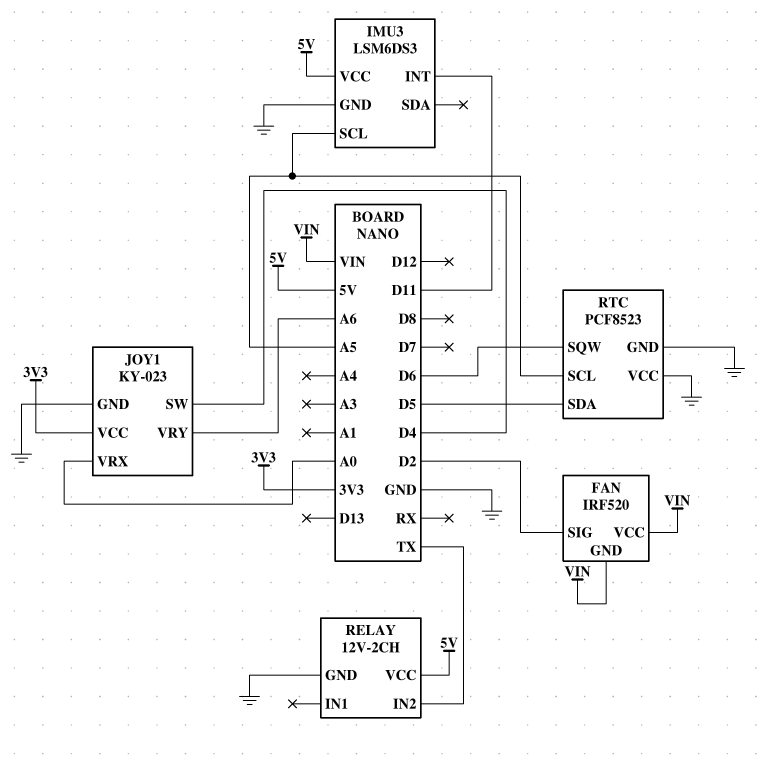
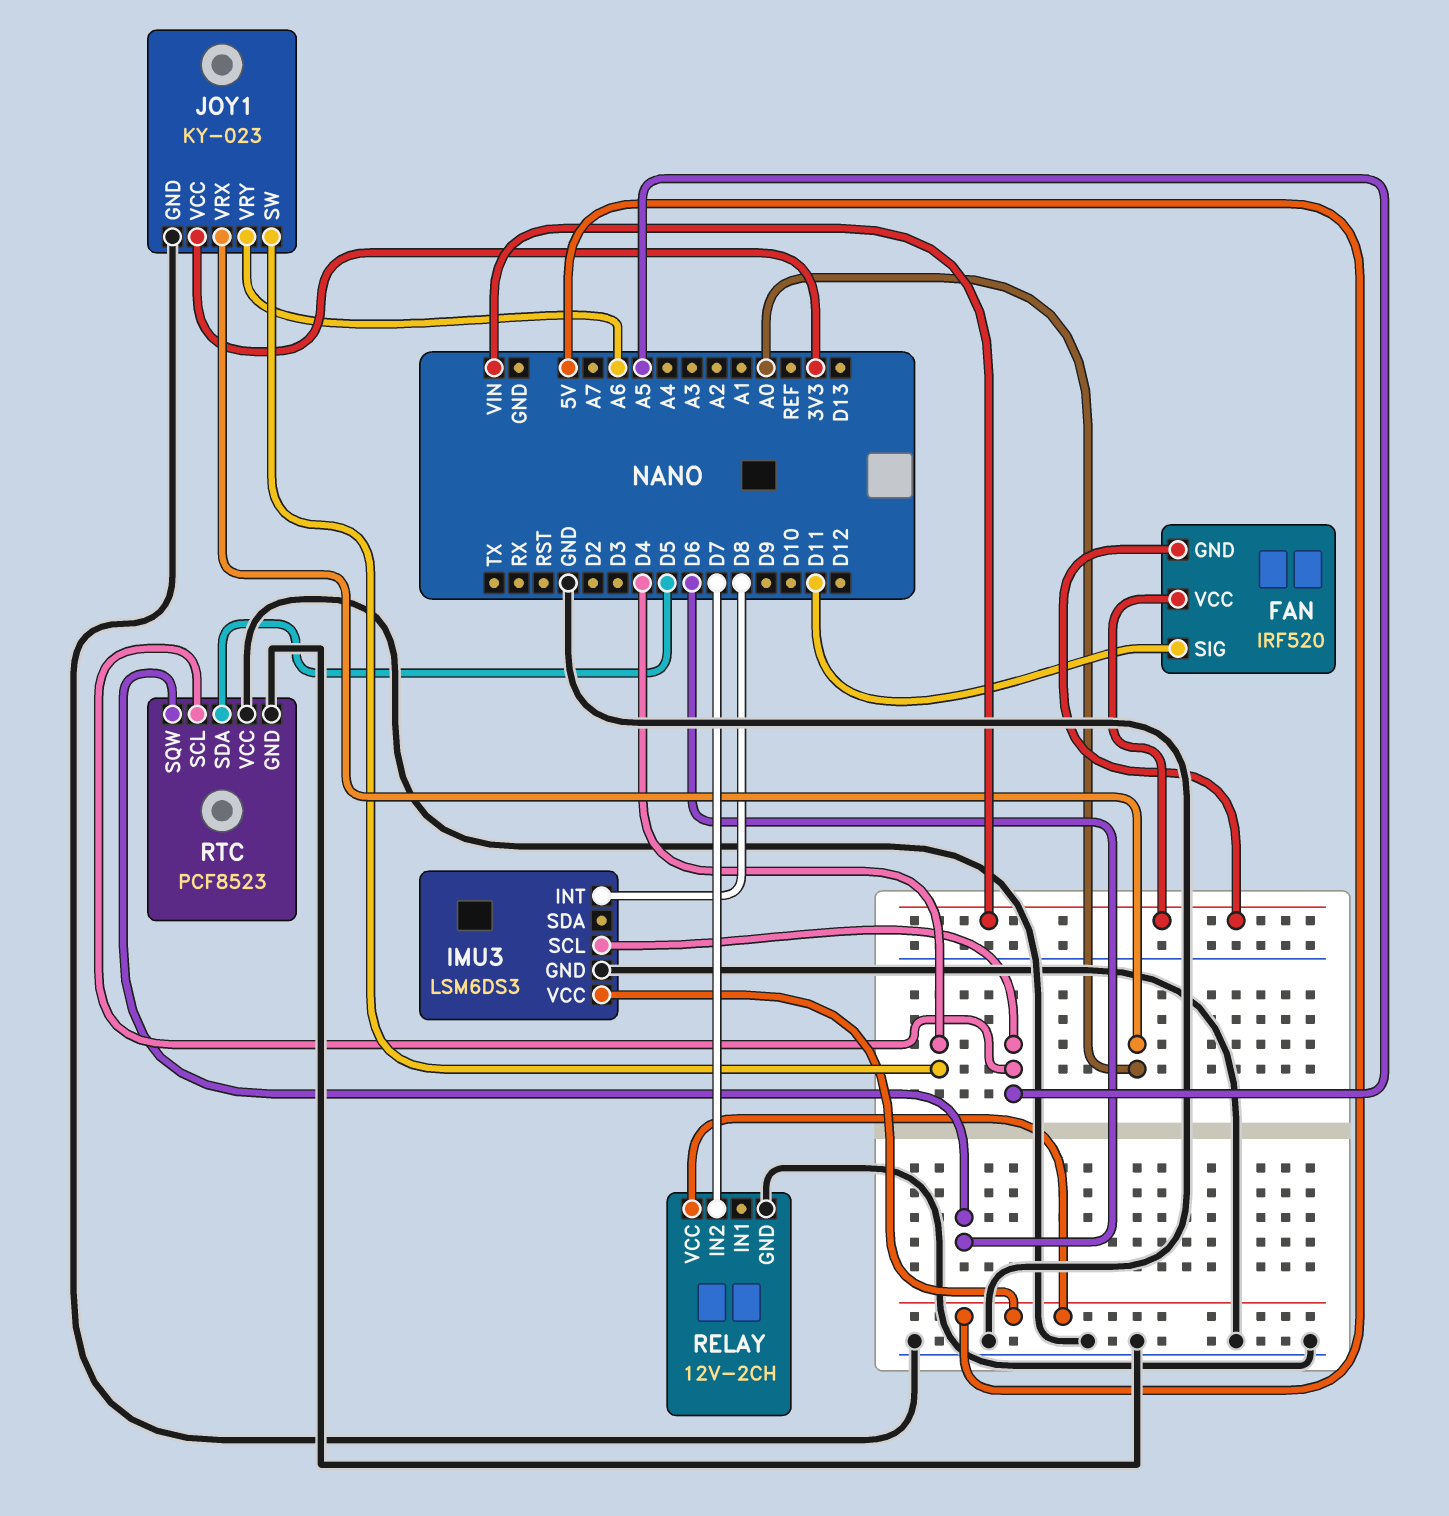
FAN pin SIG: D2 -> D11
IMU3 pin INT: D11 -> D8
RELAY pin IN2: TX -> D7

